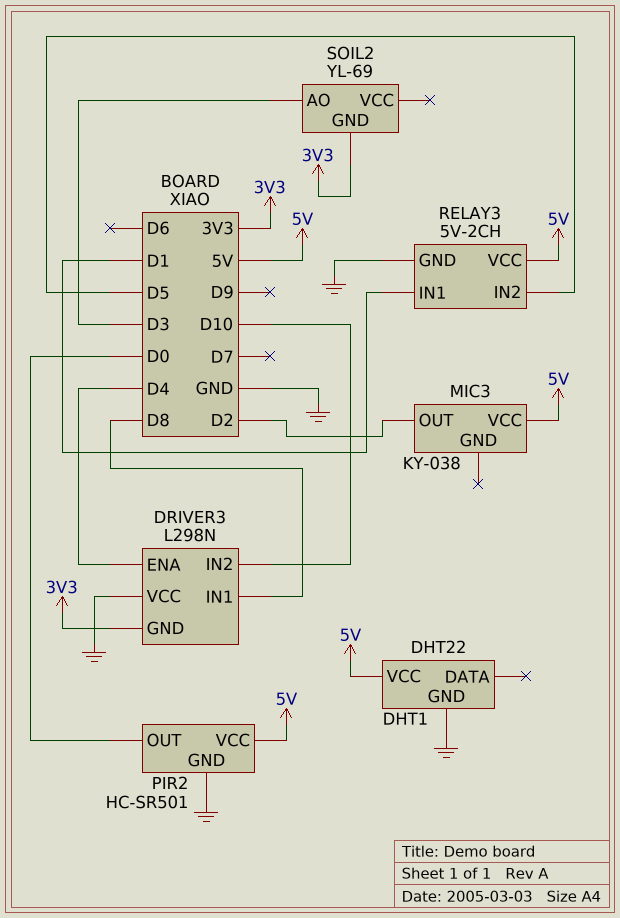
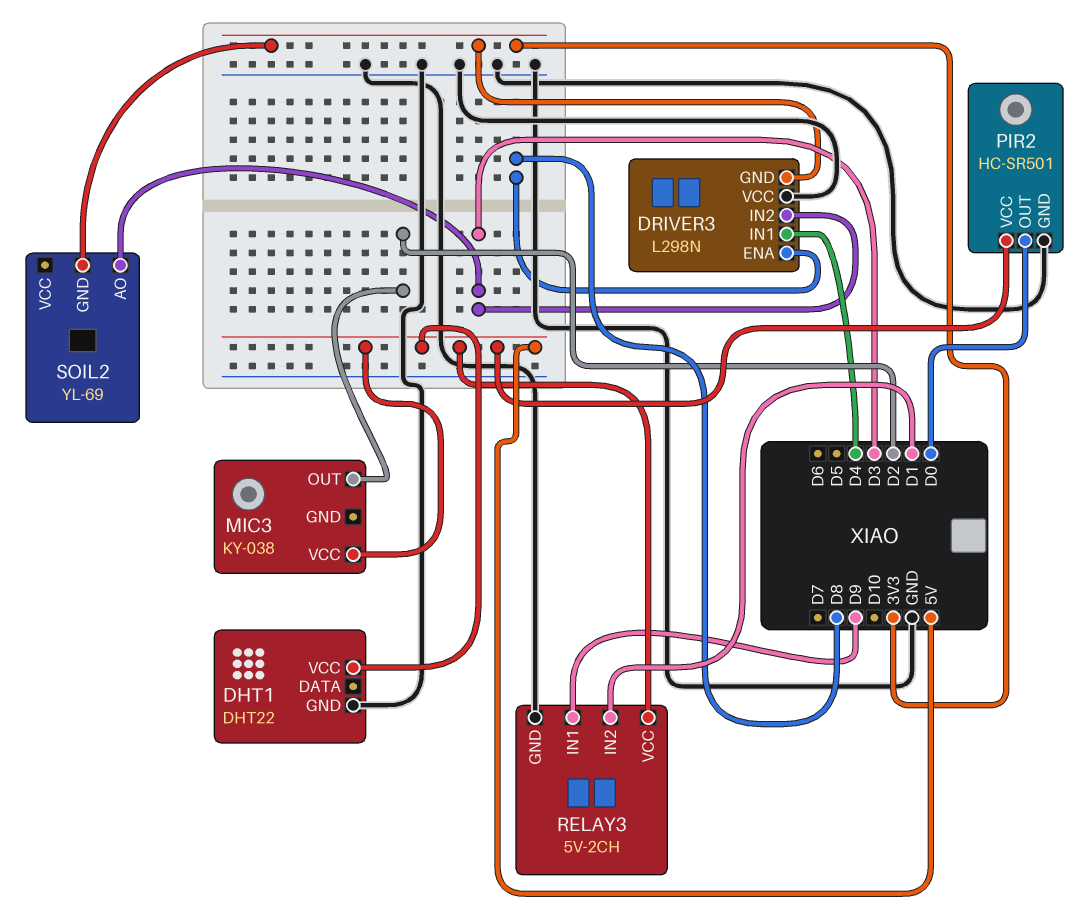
DRIVER3 pin ENA: D4 -> D8
DRIVER3 pin IN1: D8 -> D4
DRIVER3 pin IN2: D10 -> D3
RELAY3 pin IN1: D1 -> D9
RELAY3 pin IN2: D5 -> D1

